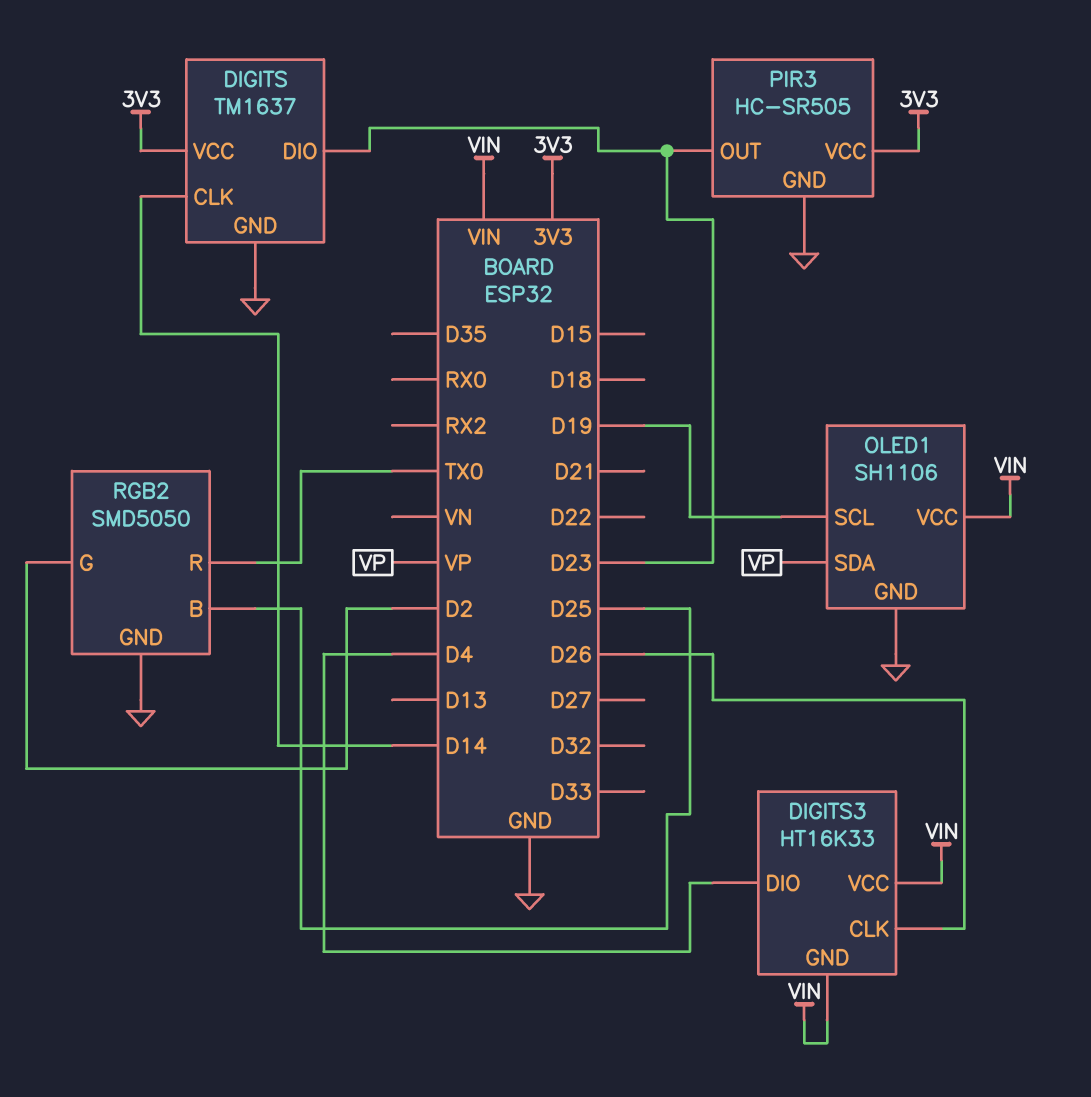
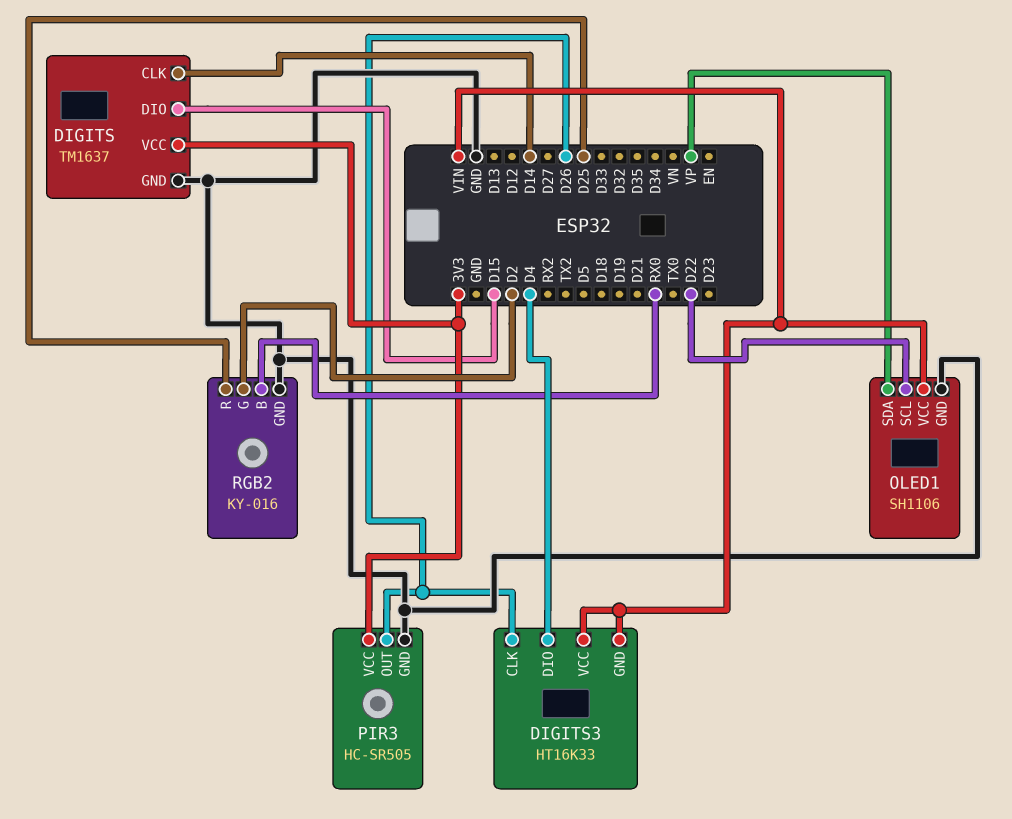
DIGITS pin DIO: D23 -> D15
OLED1 pin SCL: D19 -> D22
PIR3 pin OUT: D23 -> D26
RGB2: SMD5050 -> KY-016
RGB2 pin B: D25 -> RX0
RGB2 pin R: TX0 -> D25

